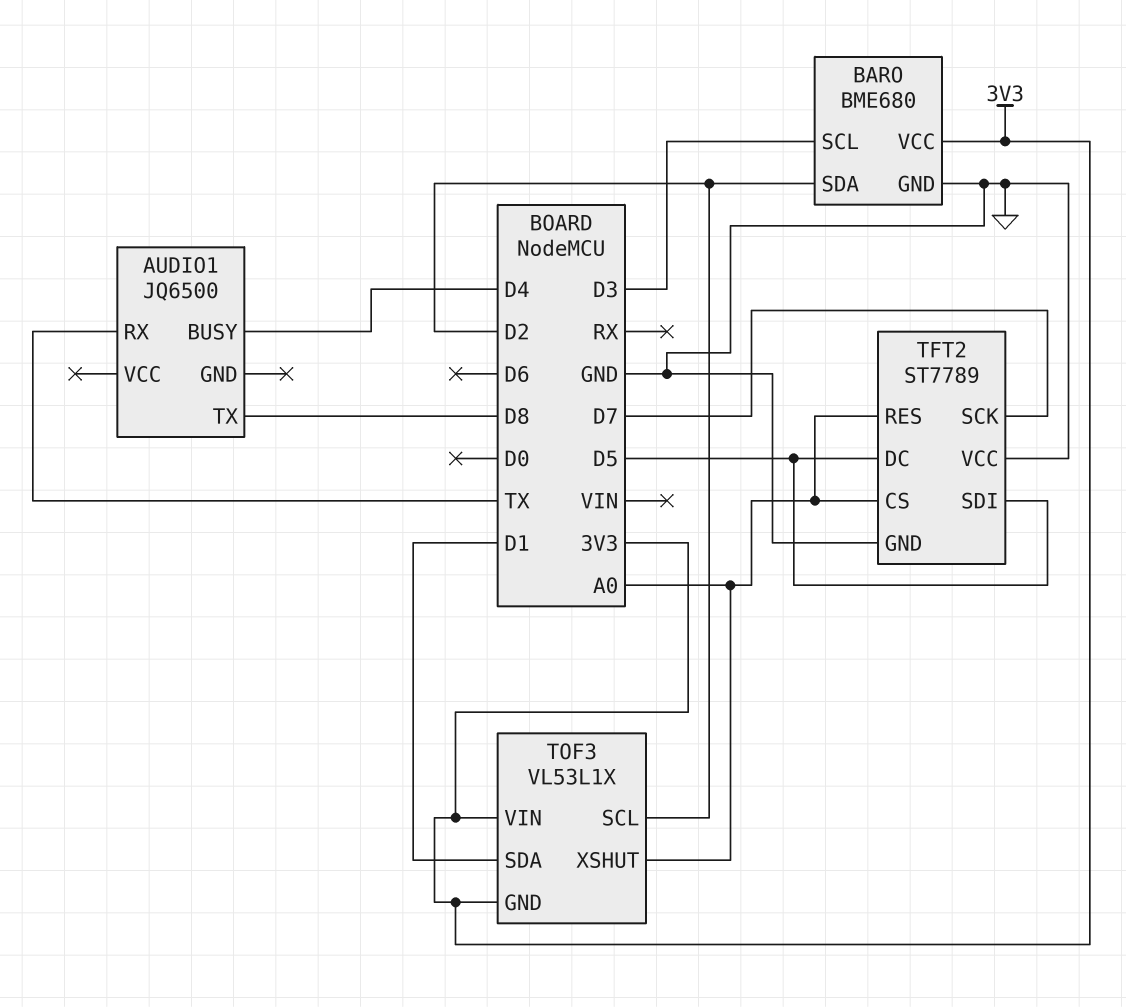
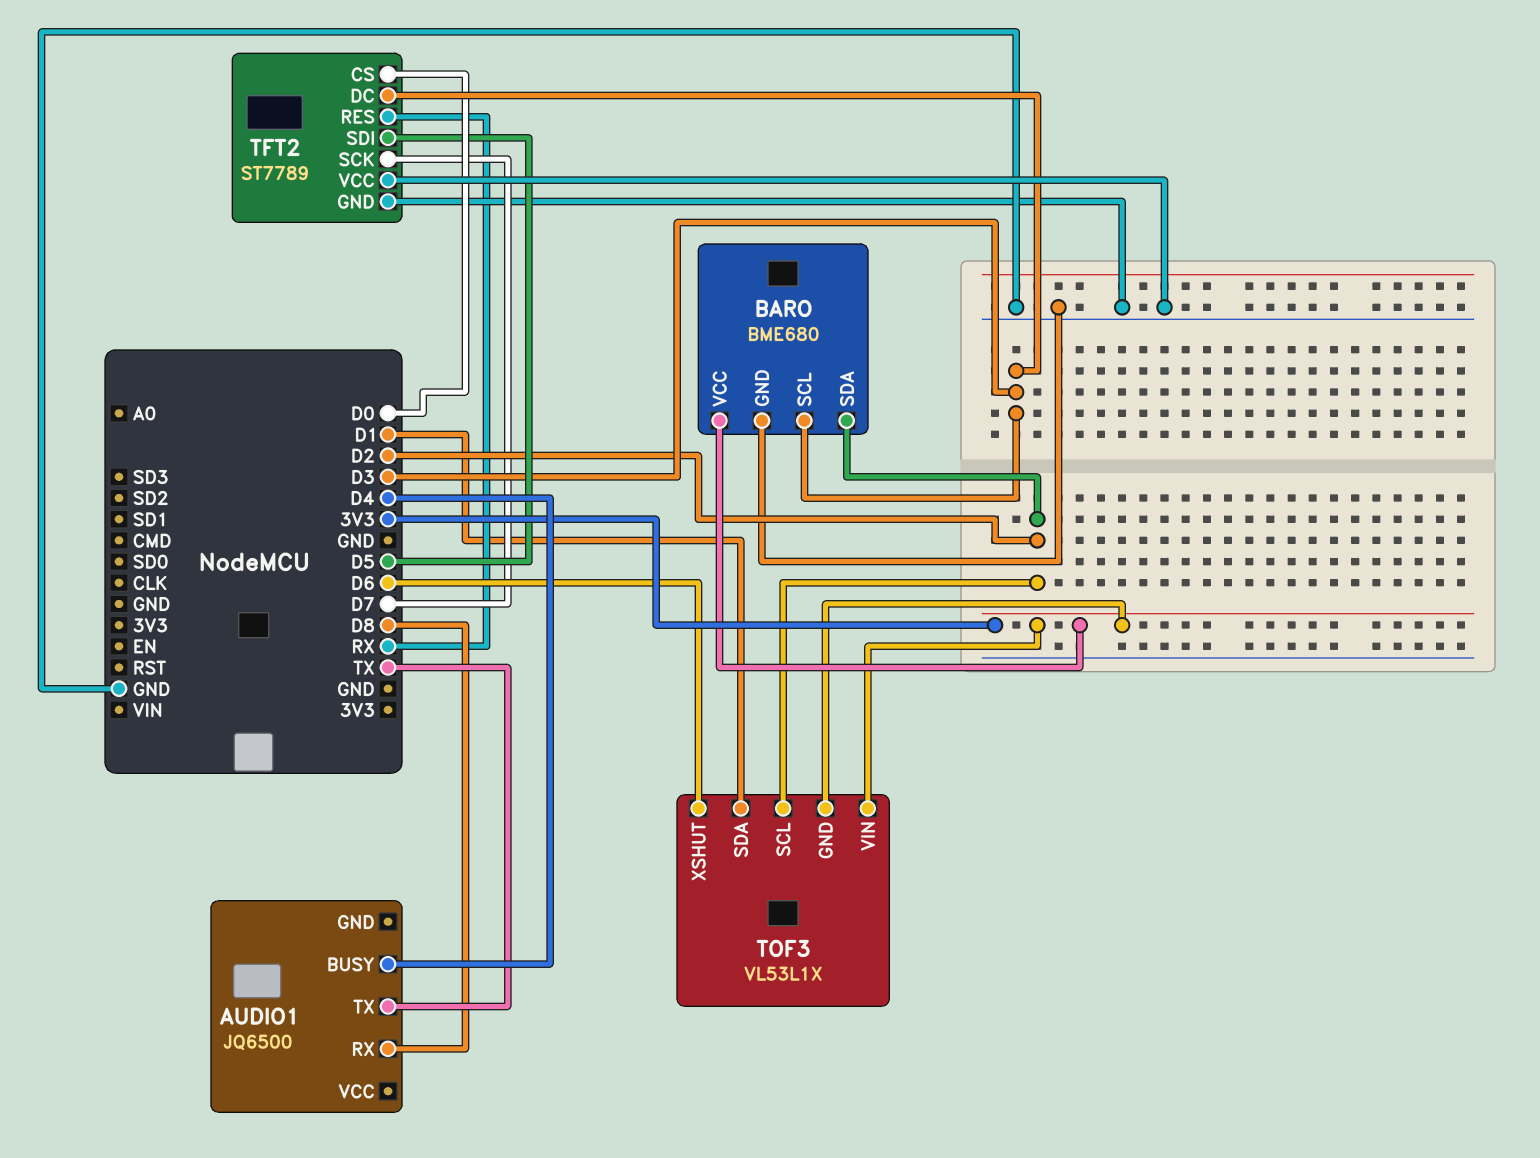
AUDIO1 pin RX: TX -> D8
AUDIO1 pin TX: D8 -> TX
TFT2 pin CS: A0 -> D0
TFT2 pin DC: D5 -> D3
TFT2 pin RES: A0 -> RX
TOF3 pin XSHUT: A0 -> D6

